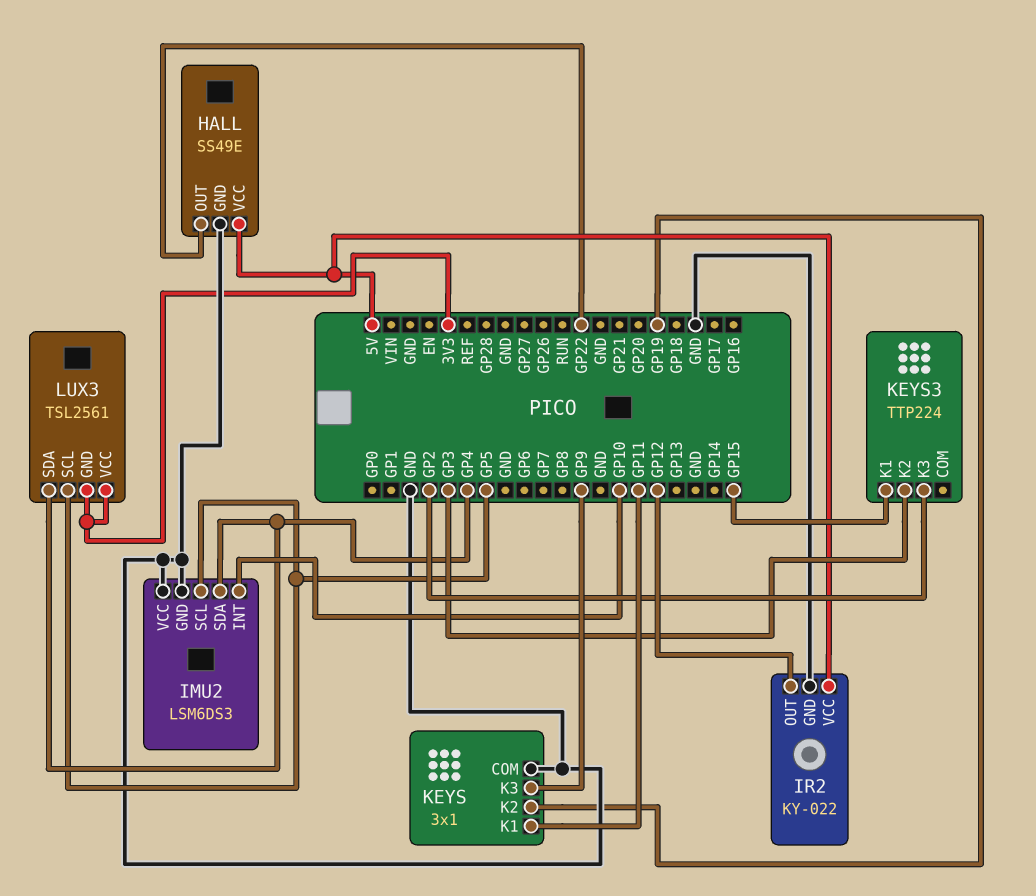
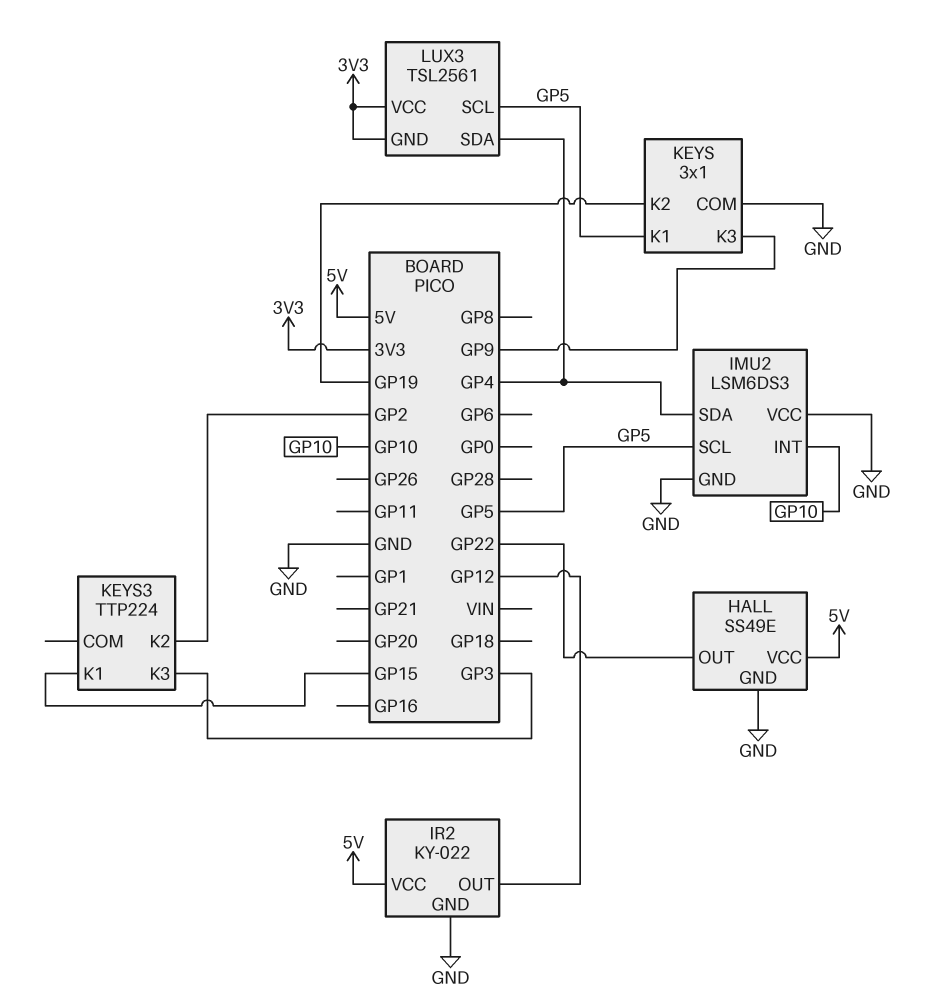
KEYS pin K1: GP11 -> GP5
KEYS3 pin K2: GP3 -> GP2
KEYS3 pin K3: GP2 -> GP3

